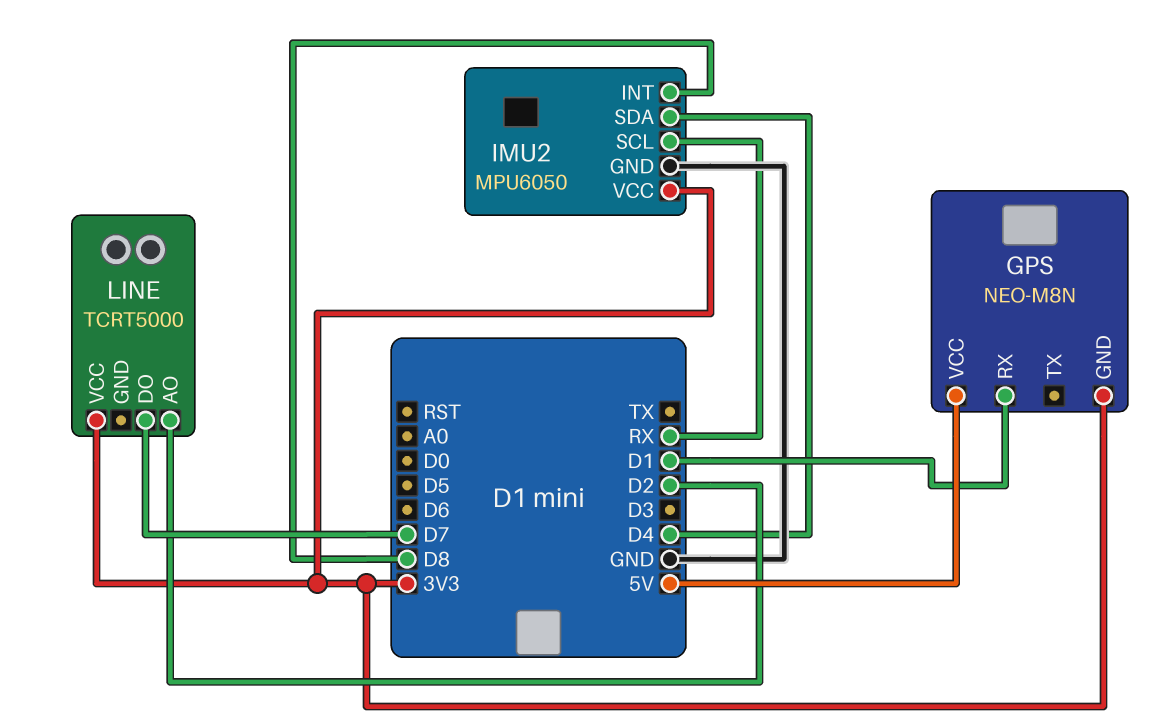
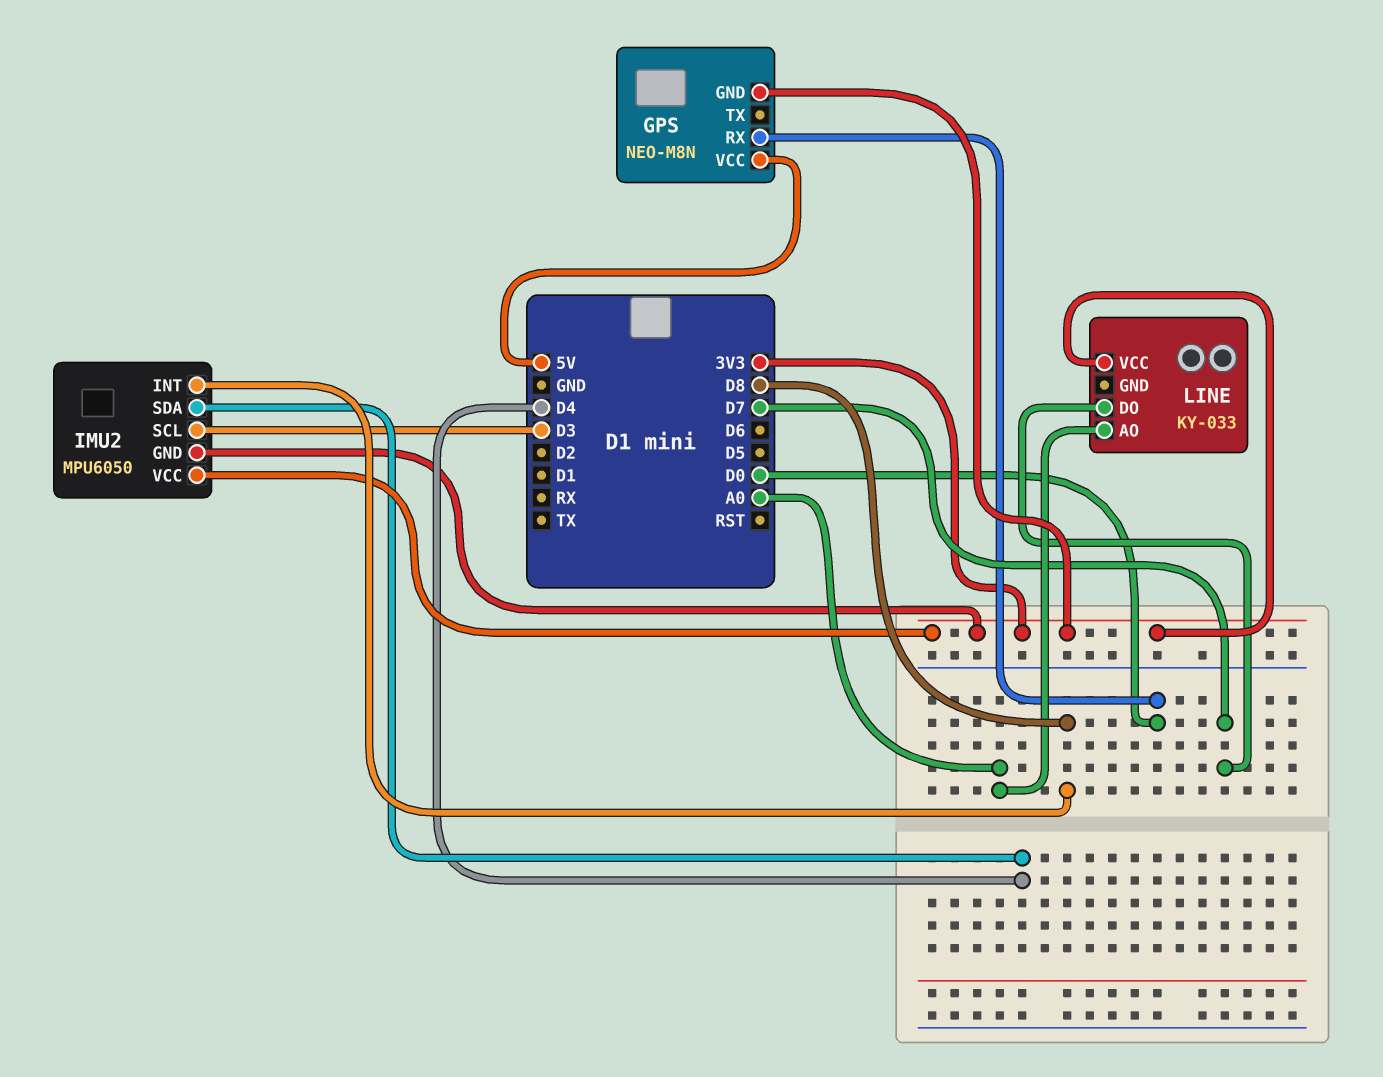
GPS pin RX: D1 -> D0
IMU2 pin GND: GND -> 3V3
IMU2 pin SCL: RX -> D3
LINE: TCRT5000 -> KY-033
LINE pin AO: D2 -> A0

